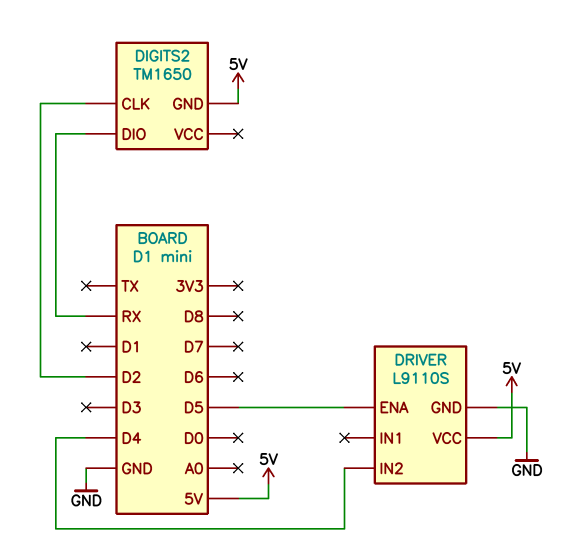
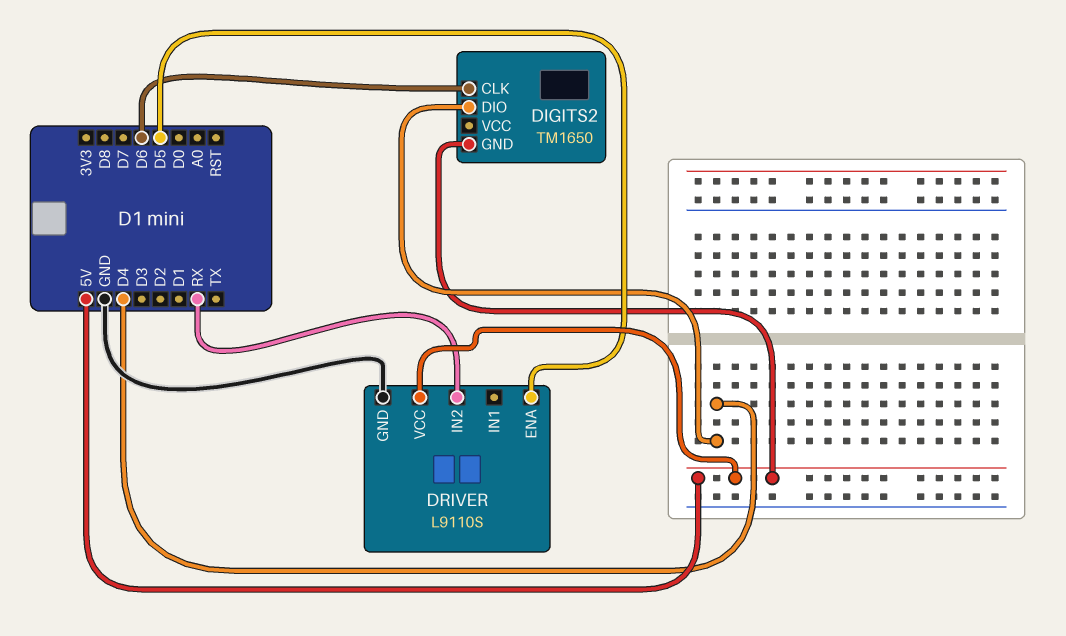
DIGITS2 pin CLK: D2 -> D6
DIGITS2 pin DIO: RX -> D4
DRIVER pin IN2: D4 -> RX

